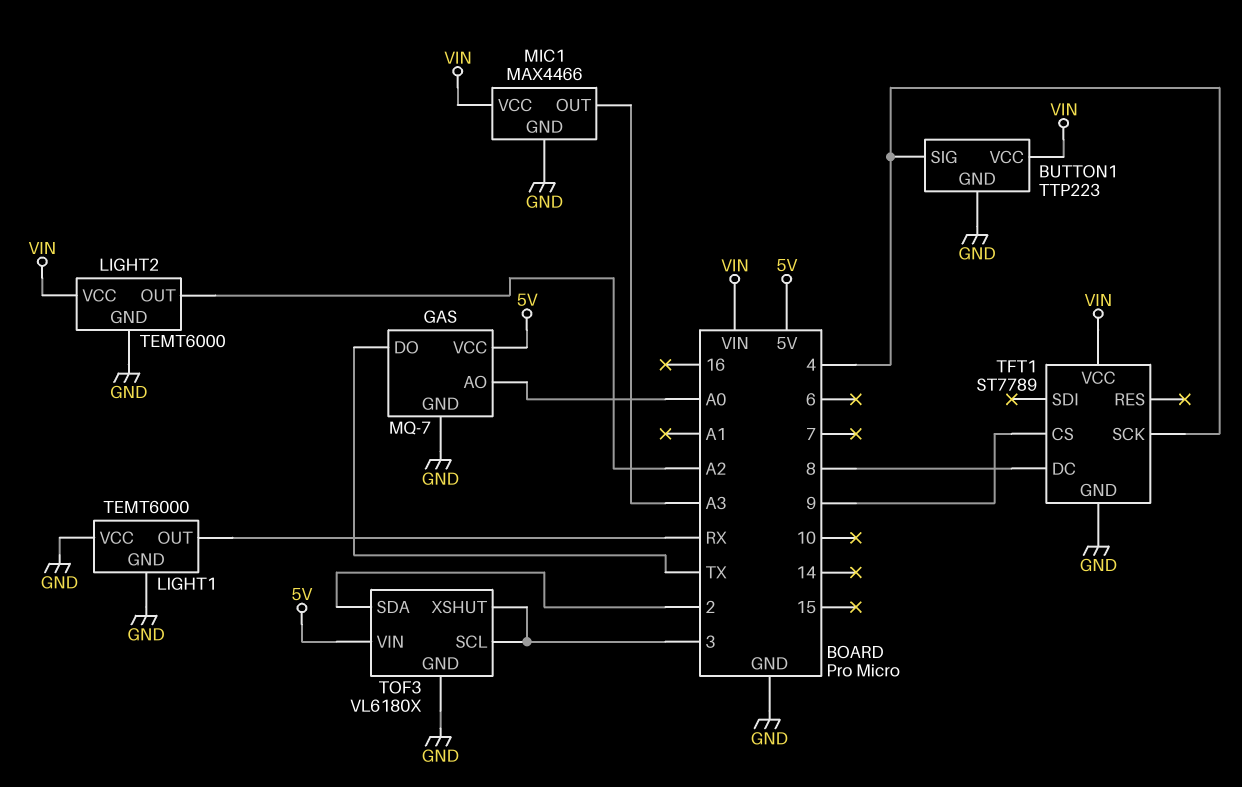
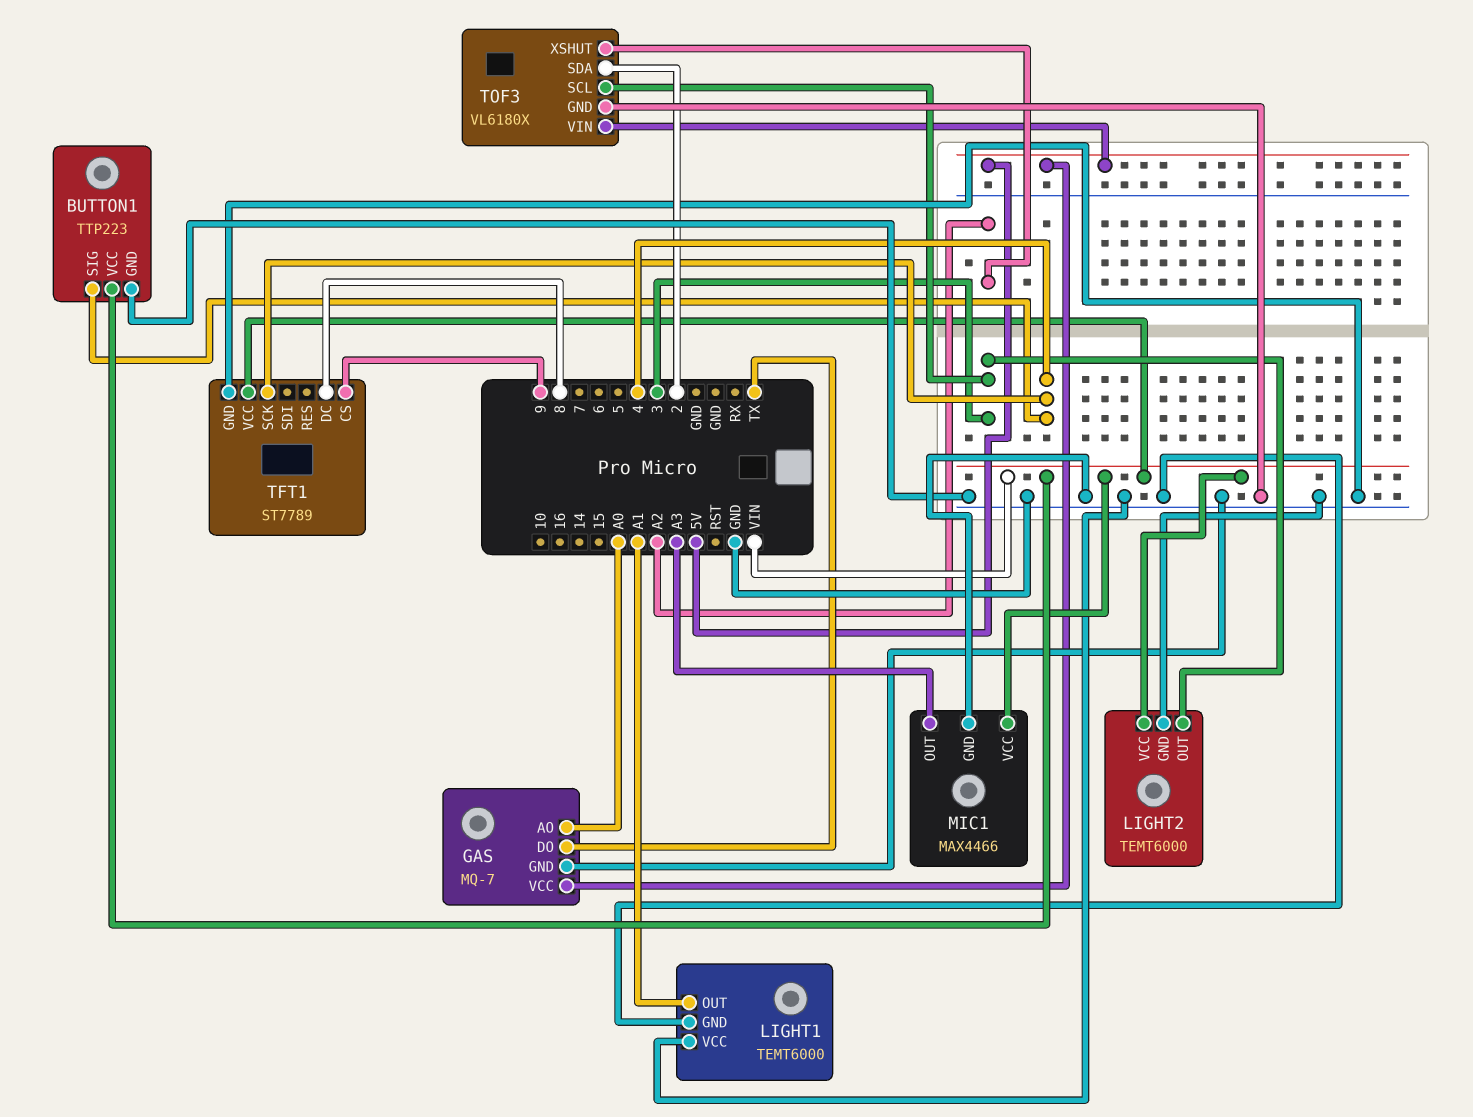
LIGHT1 pin OUT: RX -> A1
LIGHT2 pin OUT: A2 -> 3
TOF3 pin XSHUT: 3 -> A2

